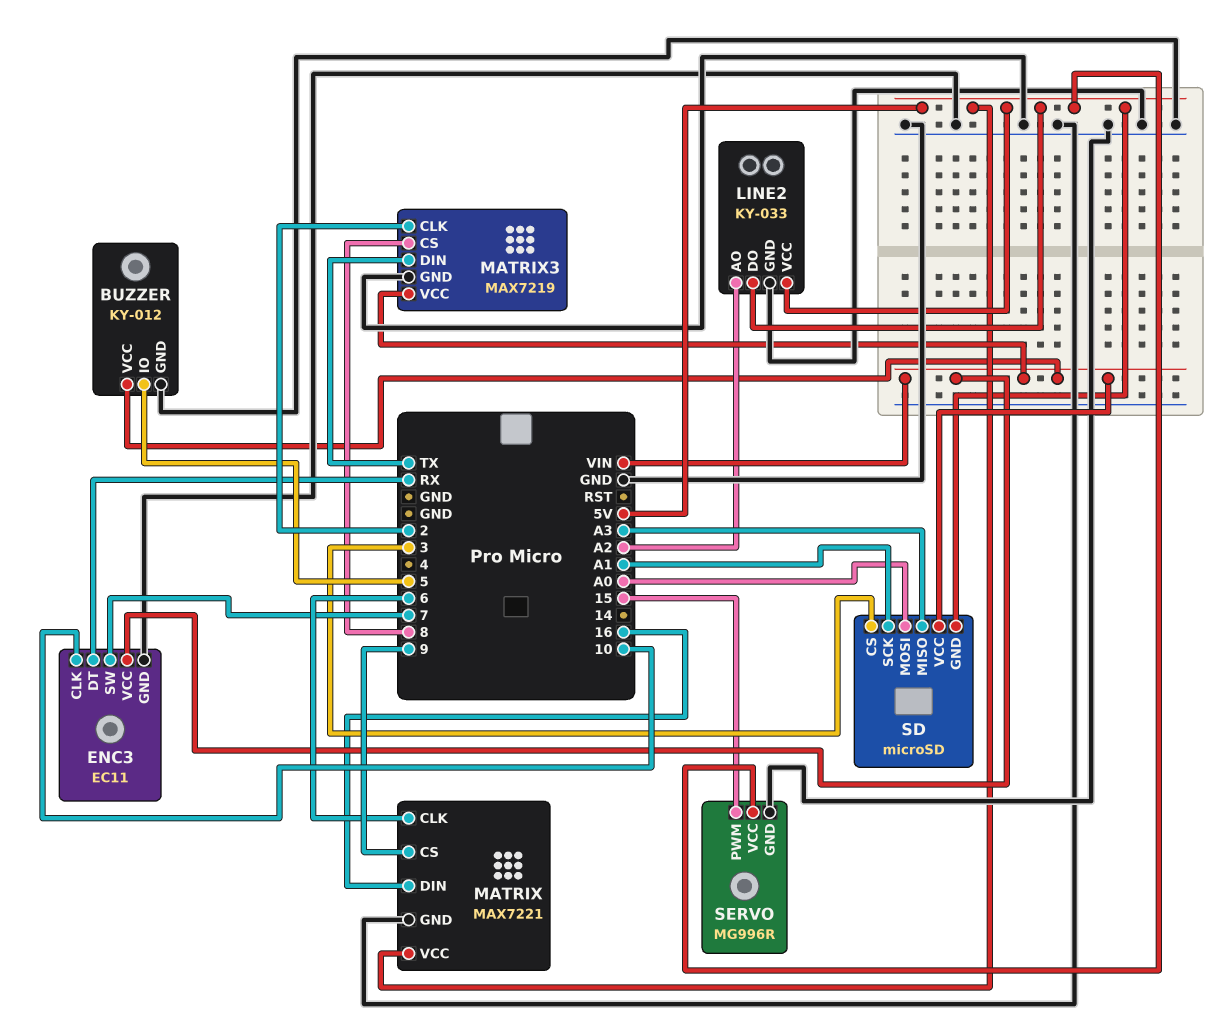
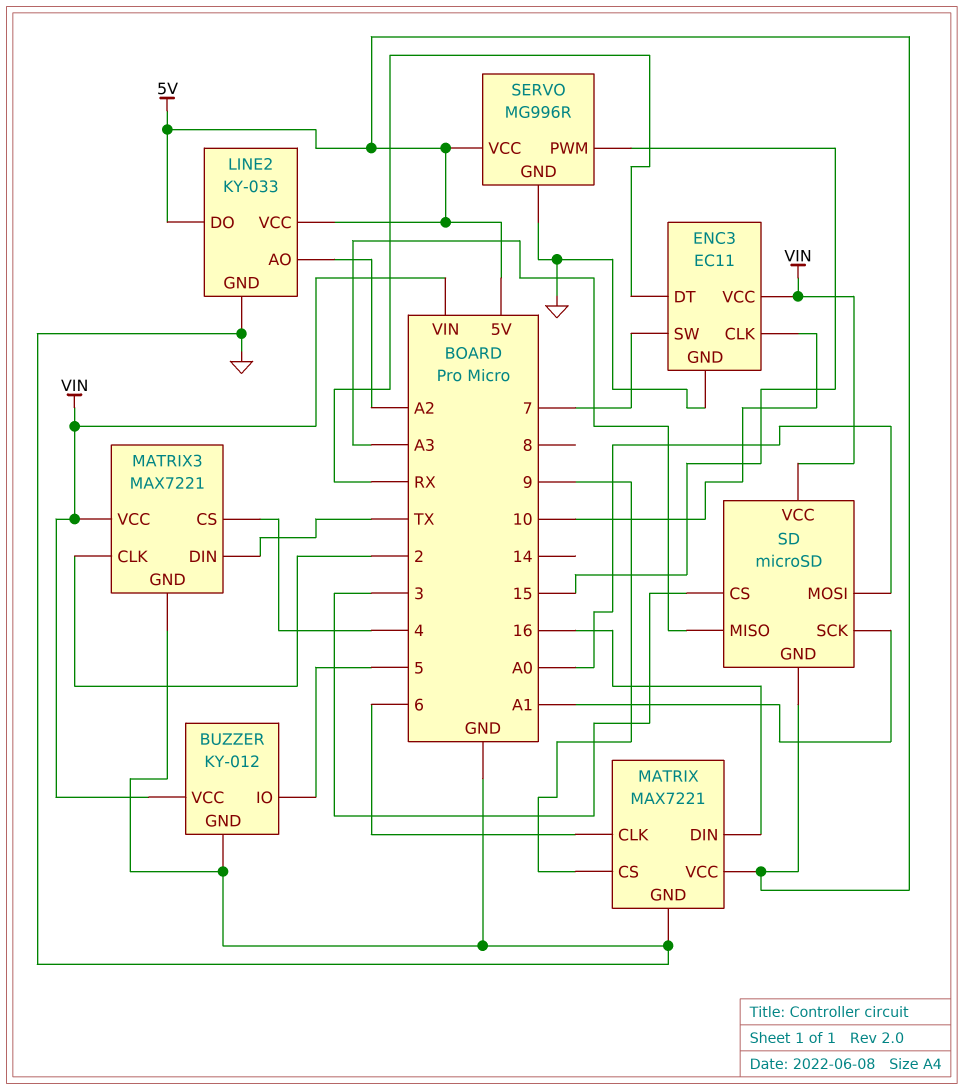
MATRIX3: MAX7219 -> MAX7221
MATRIX3 pin CS: 8 -> 4

